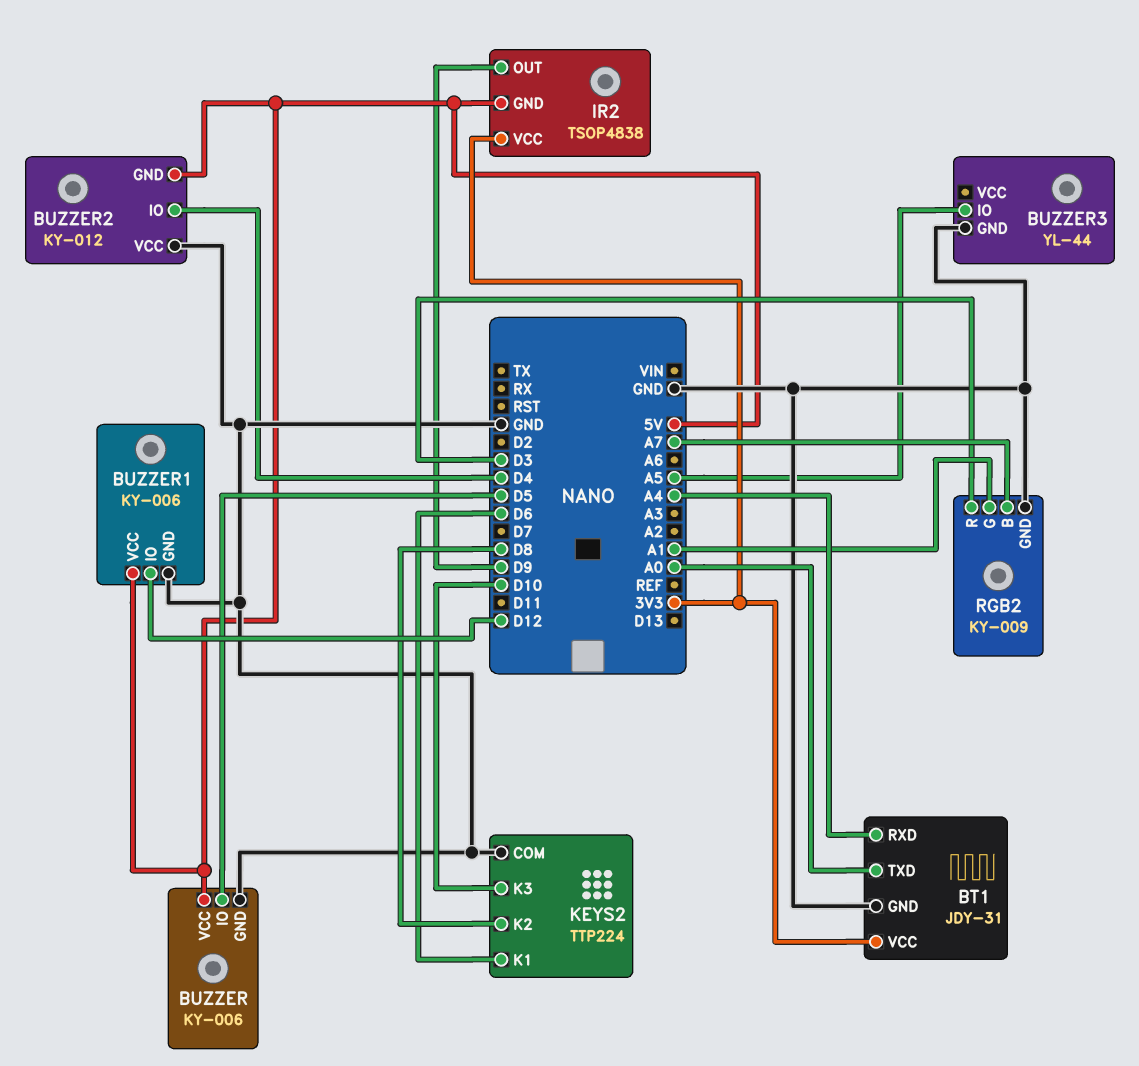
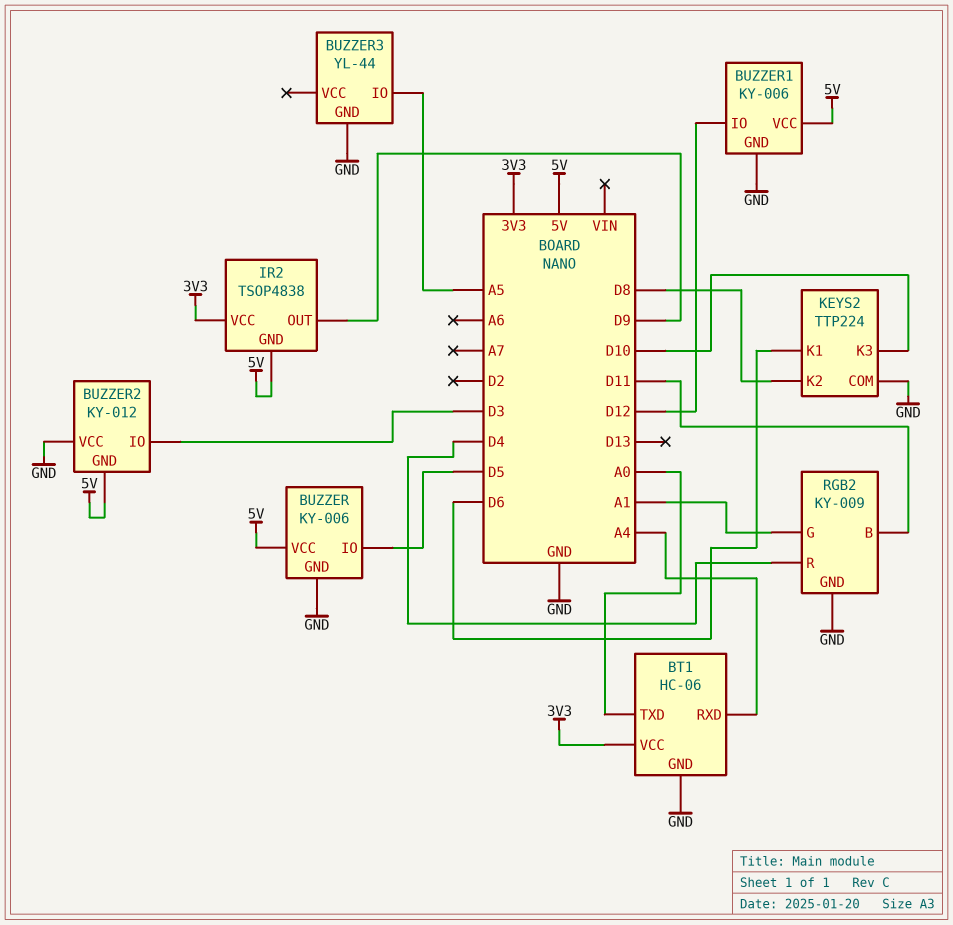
BT1: JDY-31 -> HC-06
BUZZER2 pin IO: D4 -> D3
RGB2 pin B: A7 -> D11
RGB2 pin R: D3 -> D4

